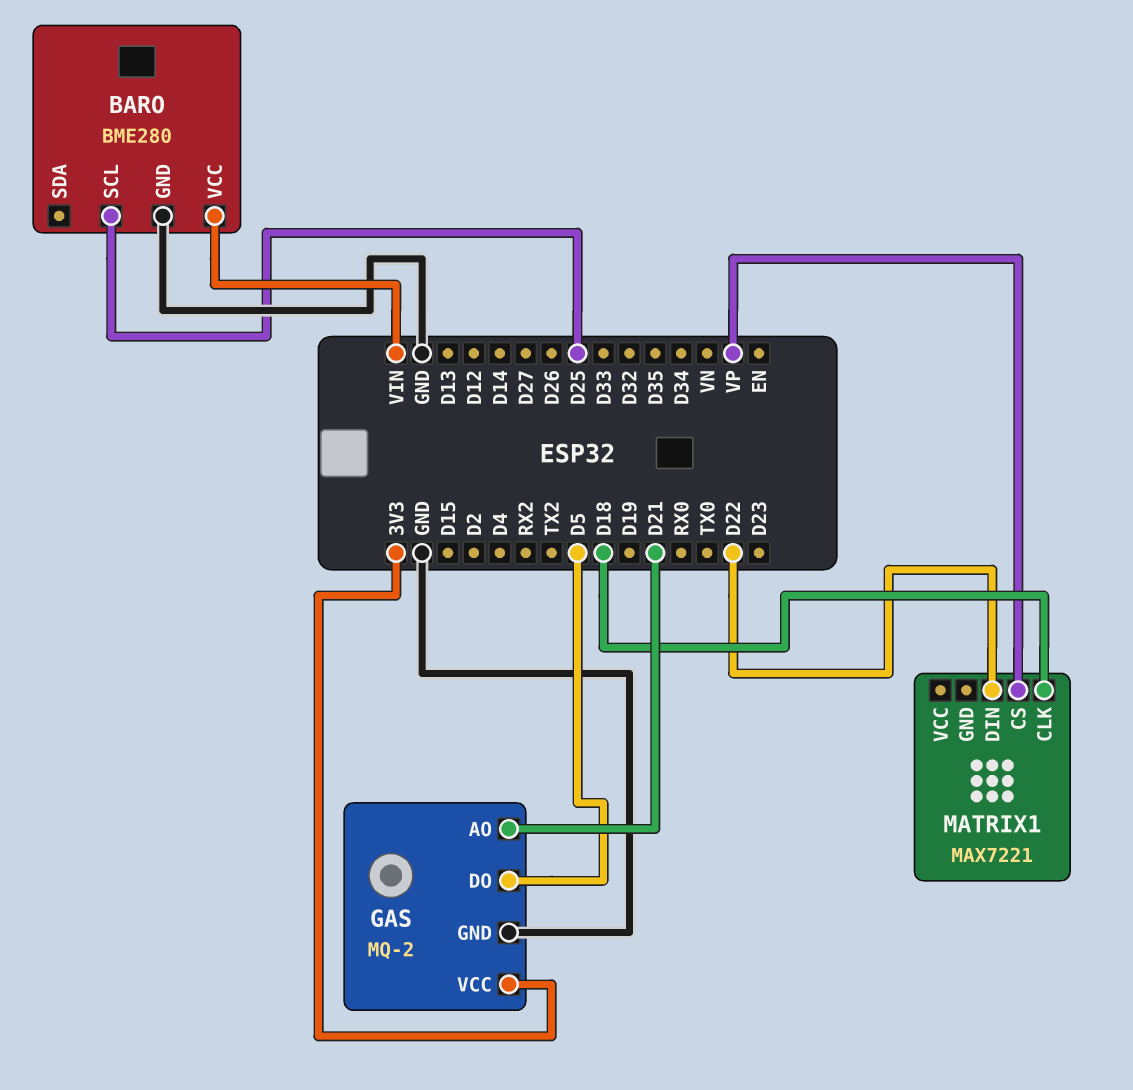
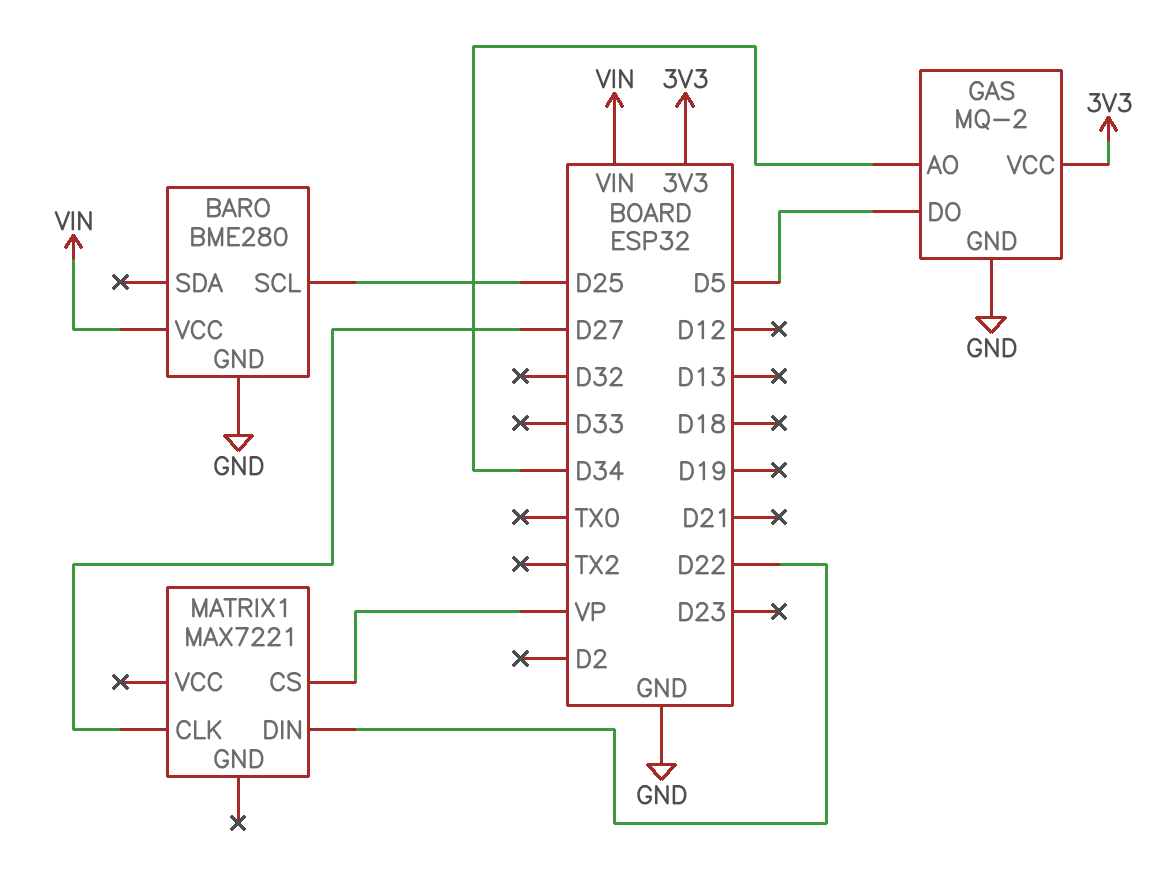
GAS pin AO: D21 -> D34
MATRIX1 pin CLK: D18 -> D27

